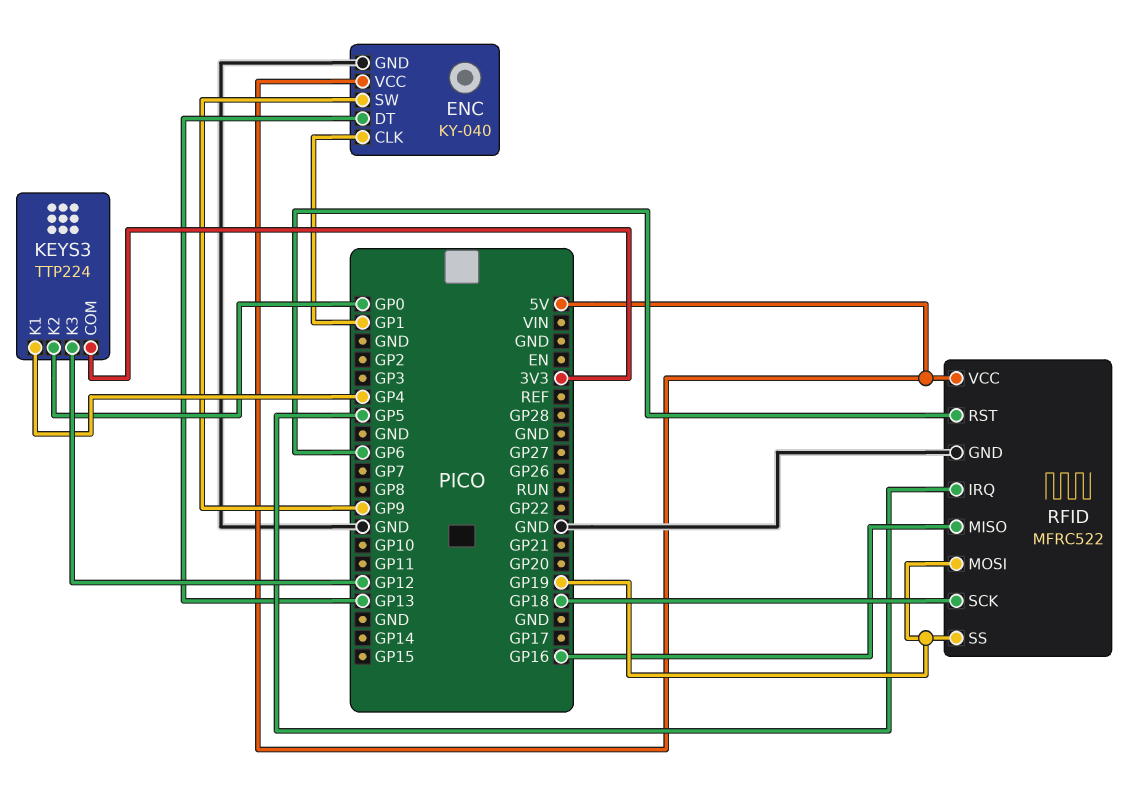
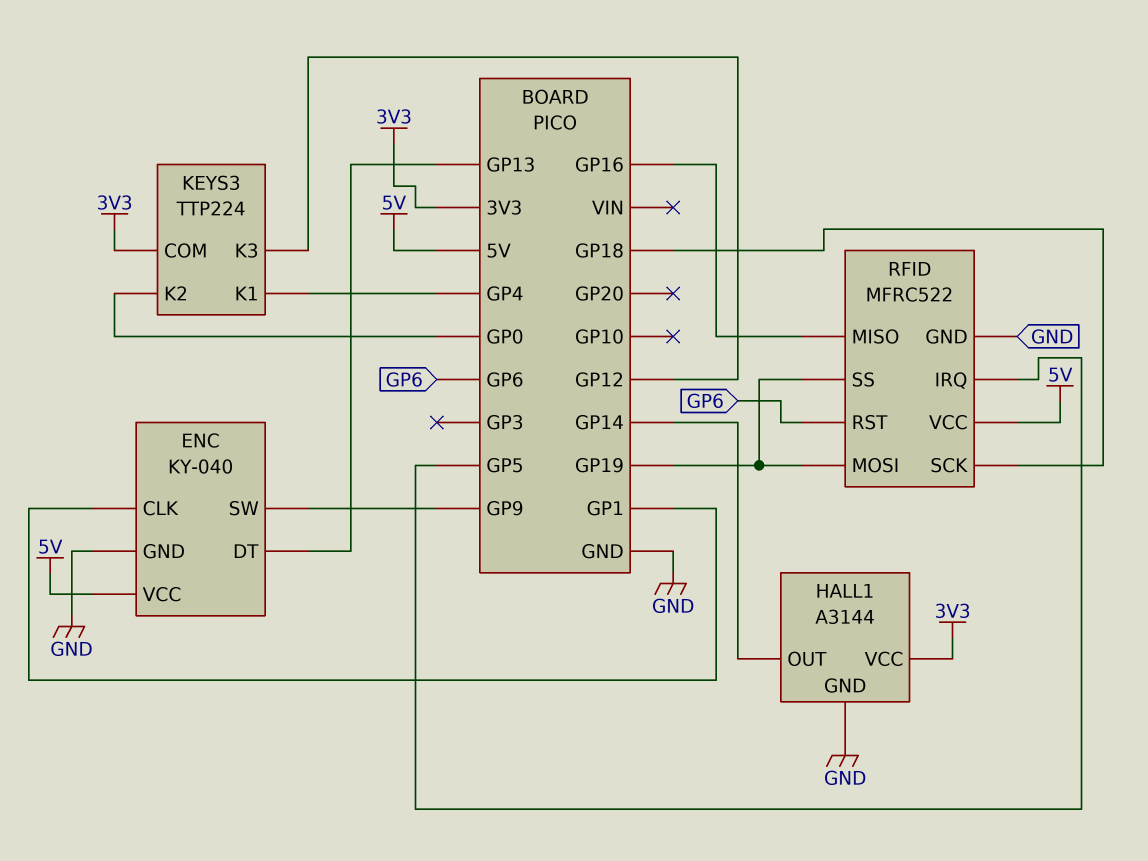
HALL1: none -> A3144
HALL1 pin GND: none -> GND
HALL1 pin OUT: none -> GP14
HALL1 pin VCC: none -> 3V3

